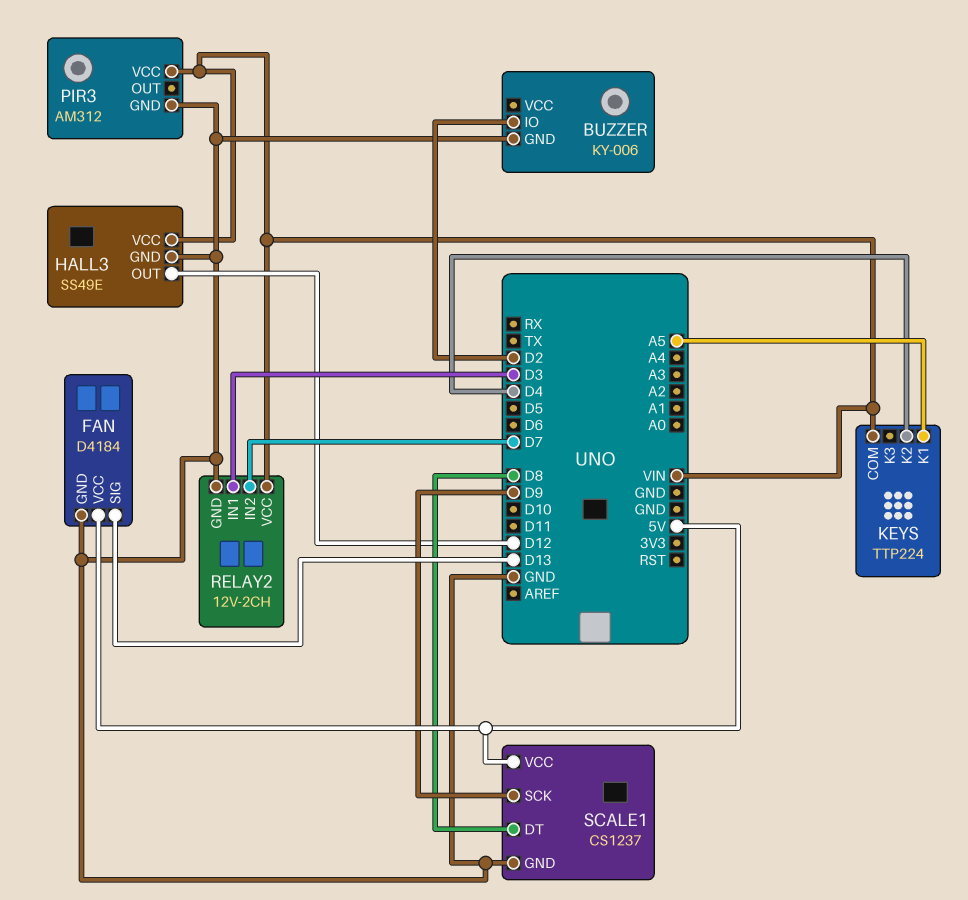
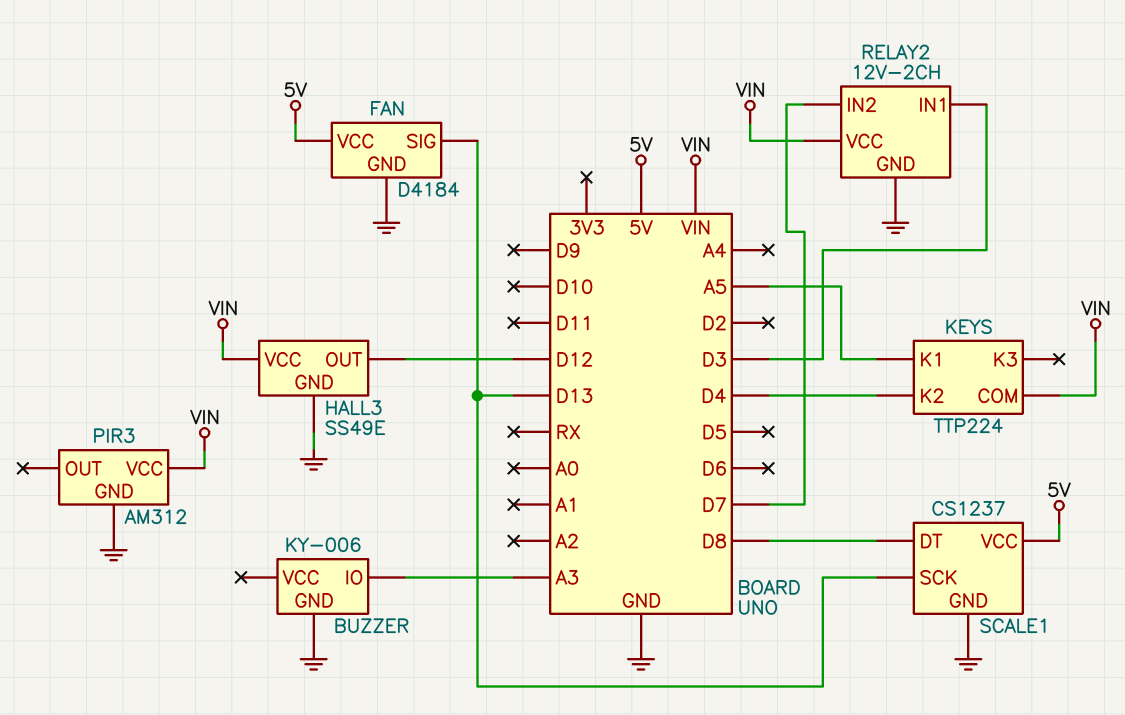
BUZZER pin IO: D2 -> A3
SCALE1 pin SCK: D9 -> D13

